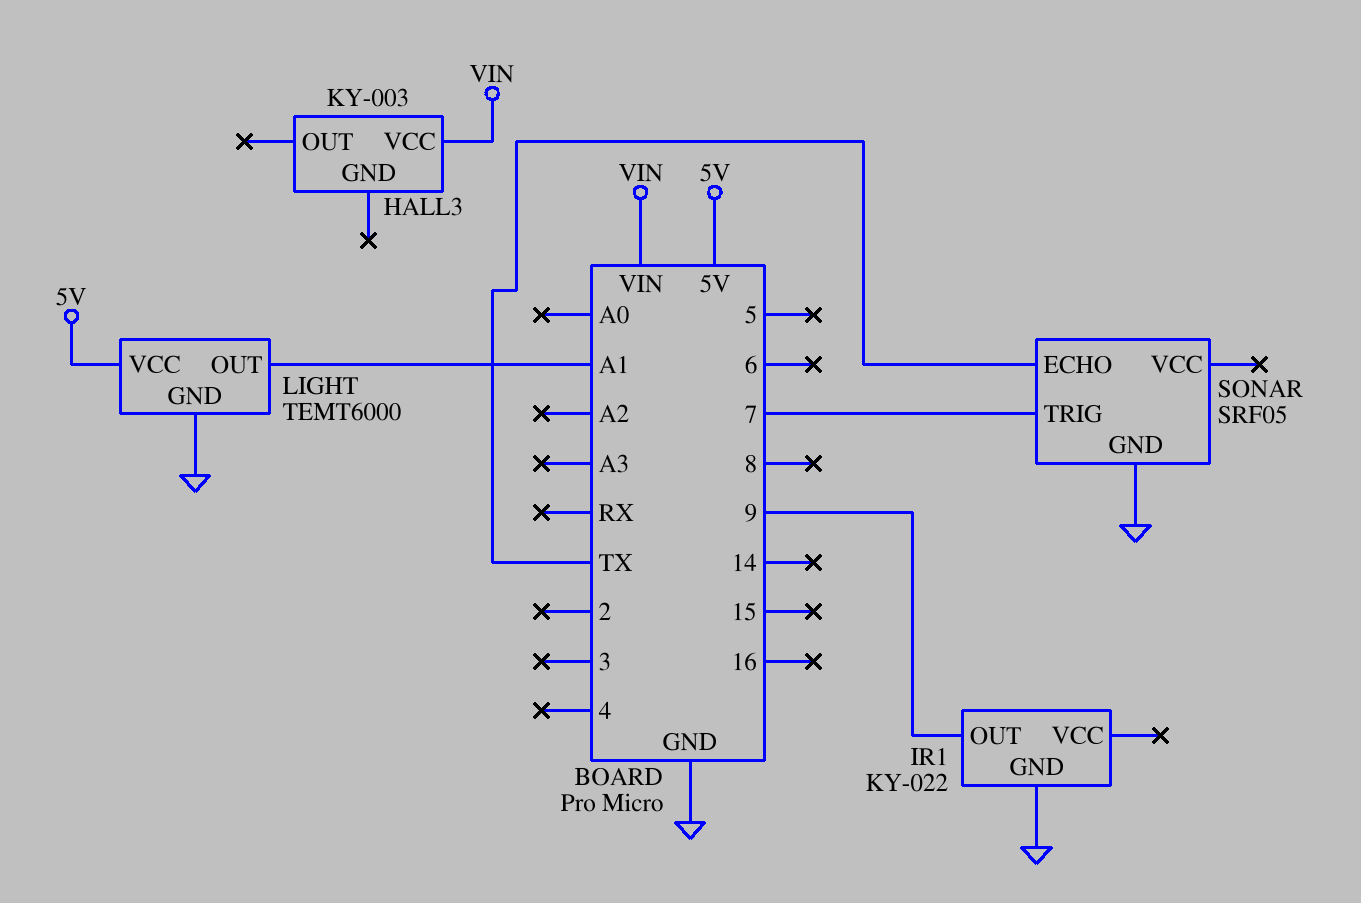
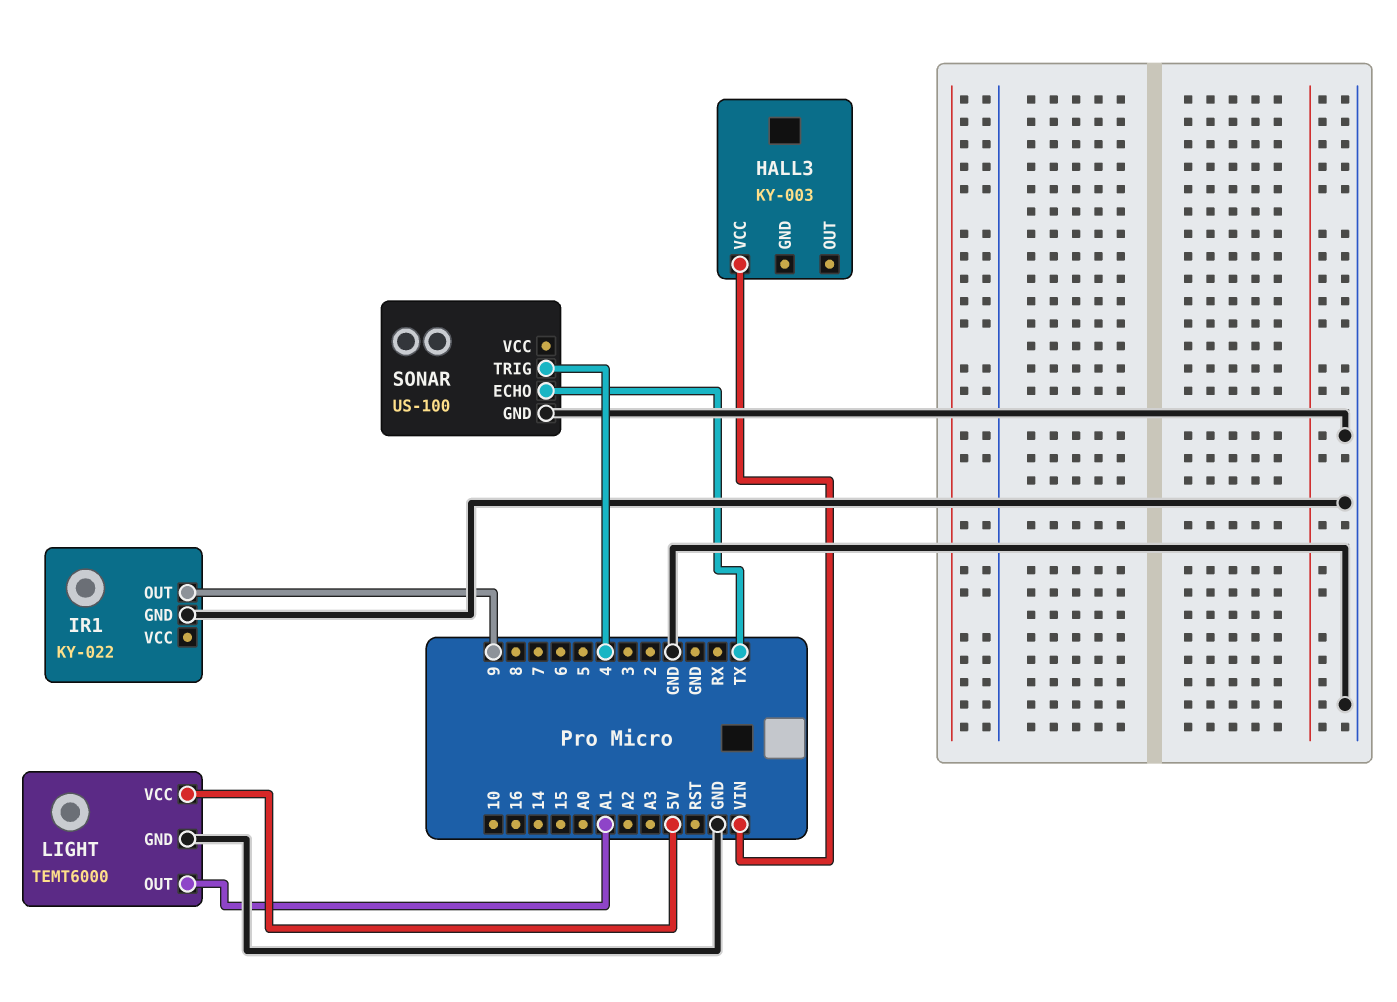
SONAR: SRF05 -> US-100
SONAR pin TRIG: 7 -> 4

